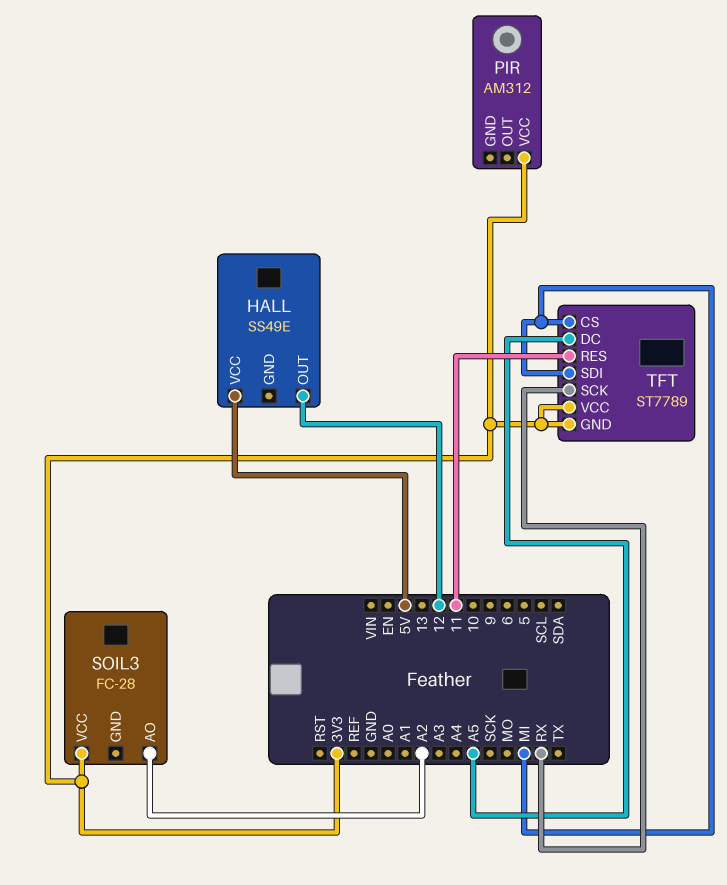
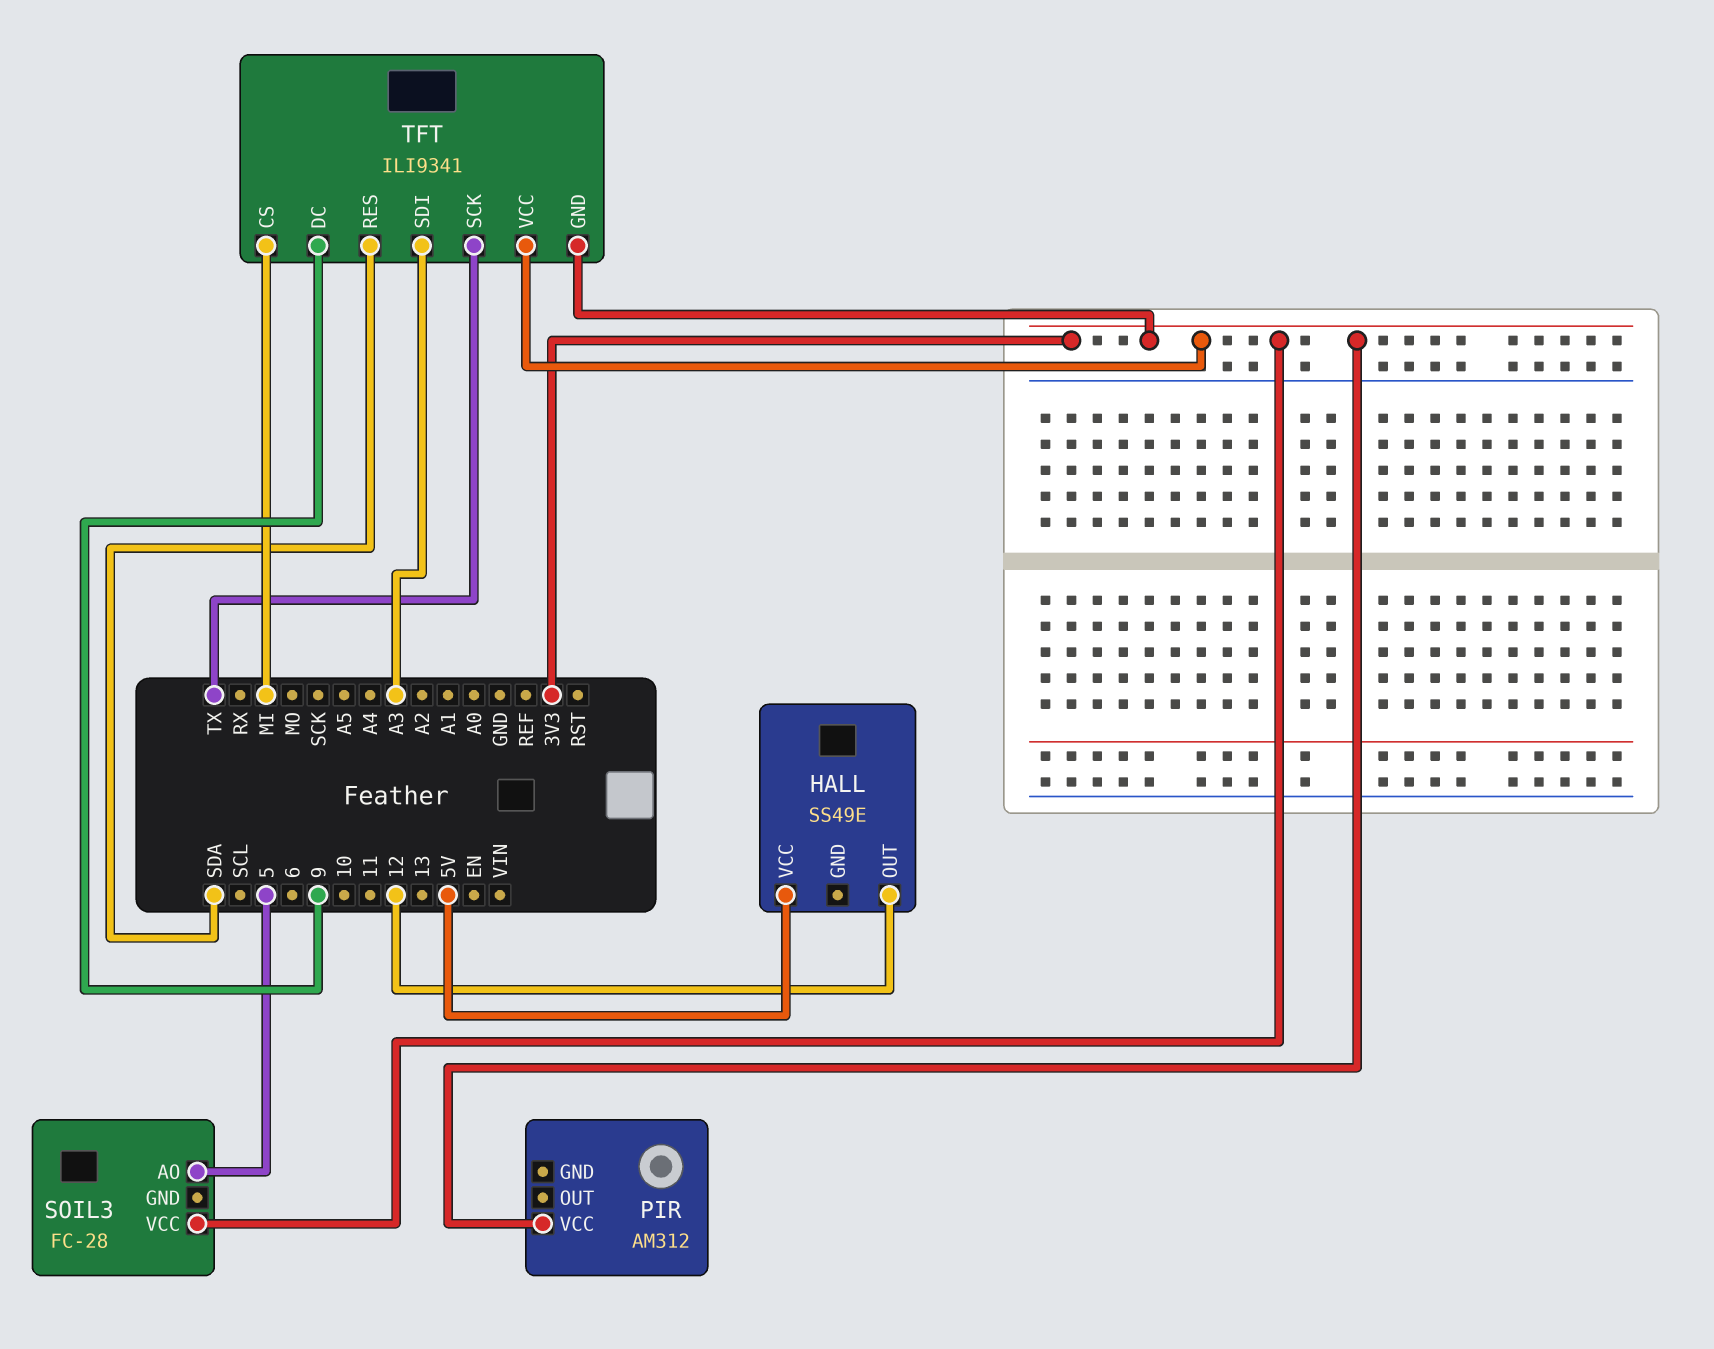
SOIL3 pin AO: A2 -> 5
TFT: ST7789 -> ILI9341
TFT pin DC: A5 -> 9
TFT pin RES: 11 -> SDA
TFT pin SCK: RX -> TX
TFT pin SDI: MI -> A3

